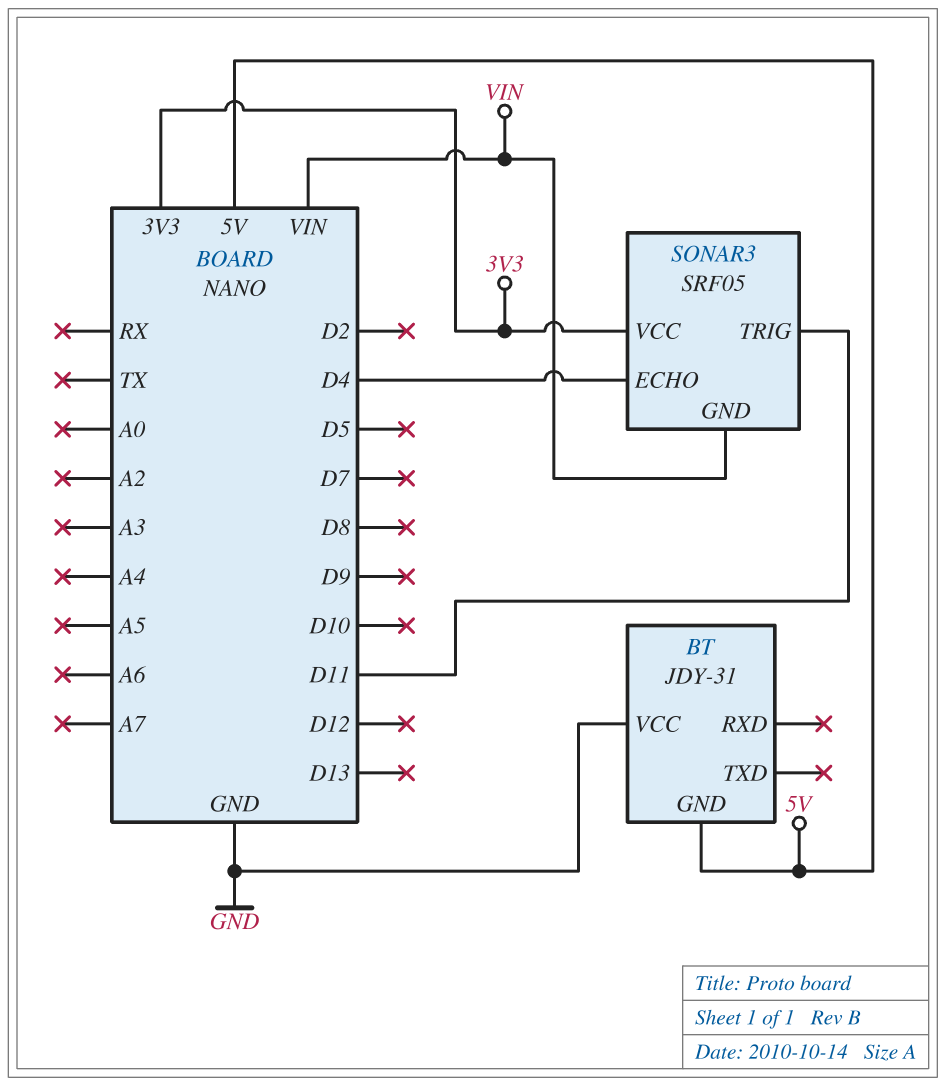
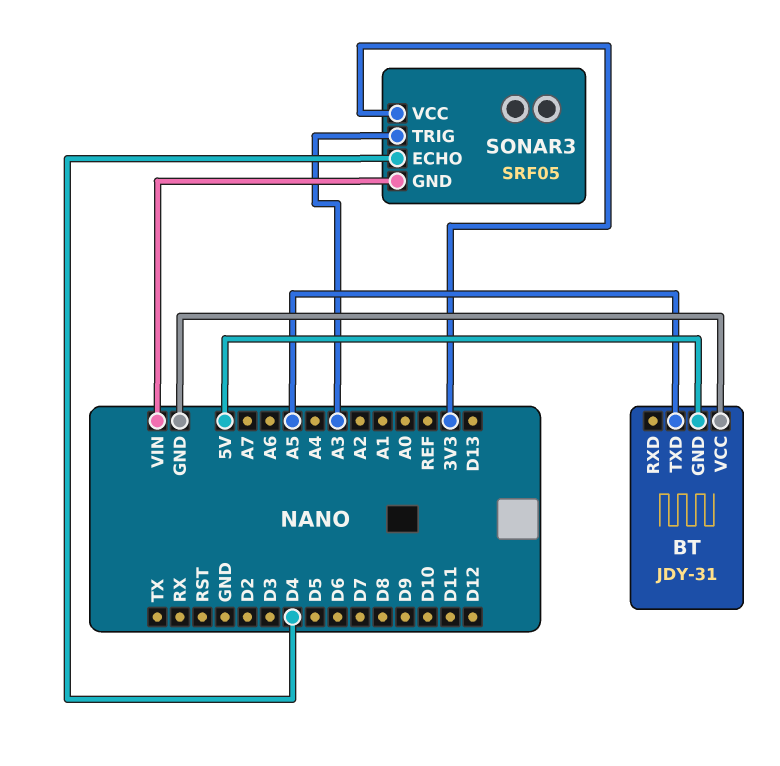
BT pin TXD: none -> A5
SONAR3 pin TRIG: D11 -> A3

